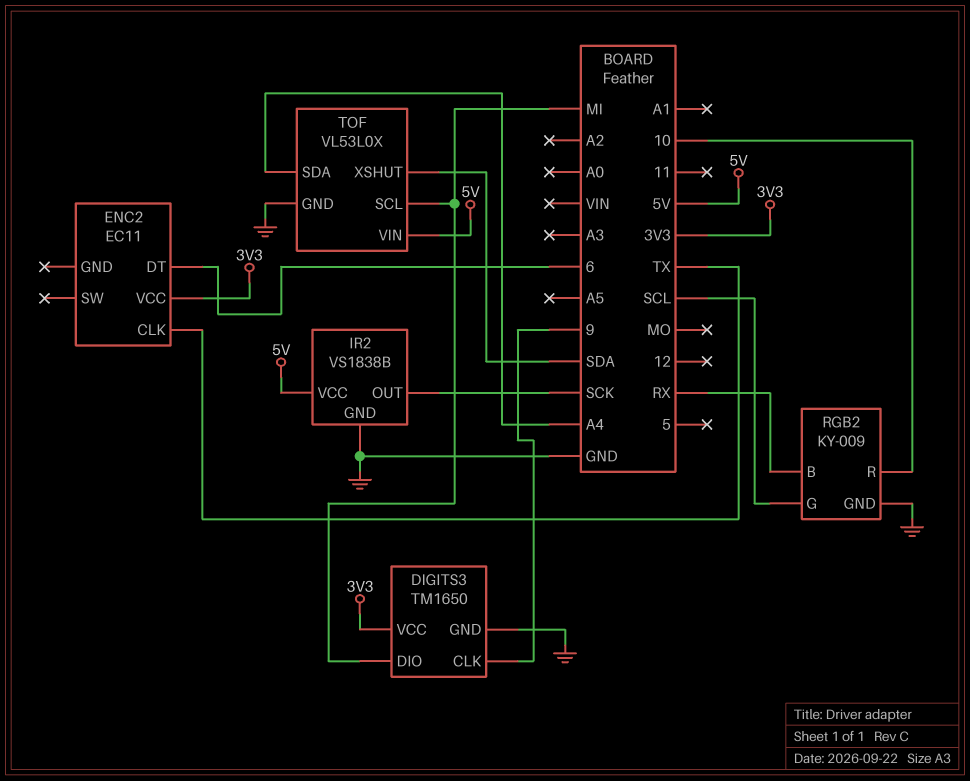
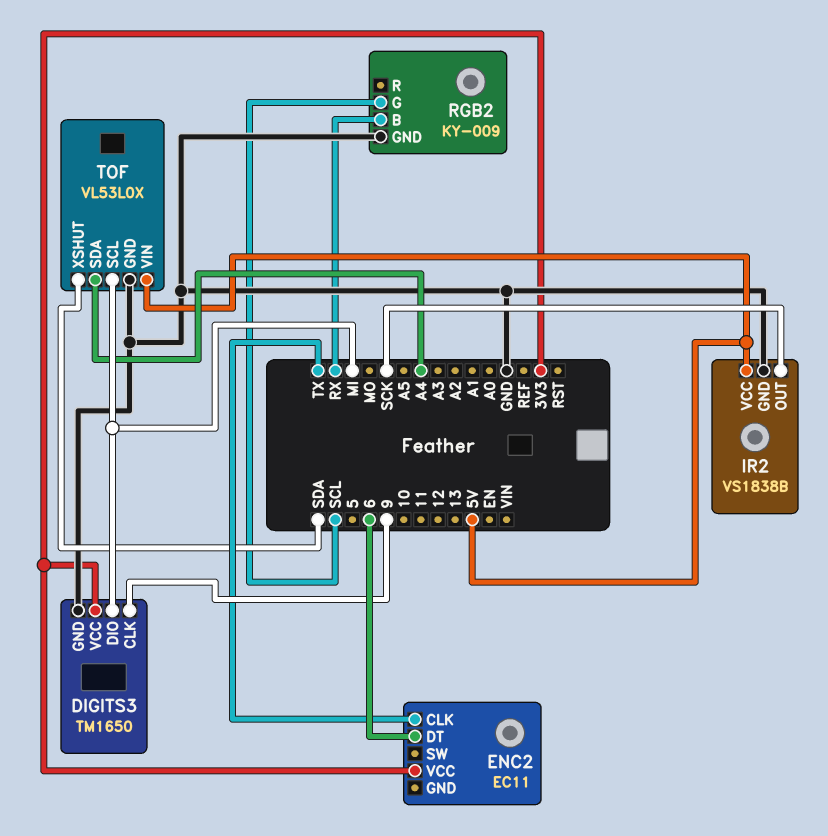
RGB2 pin R: 10 -> none

